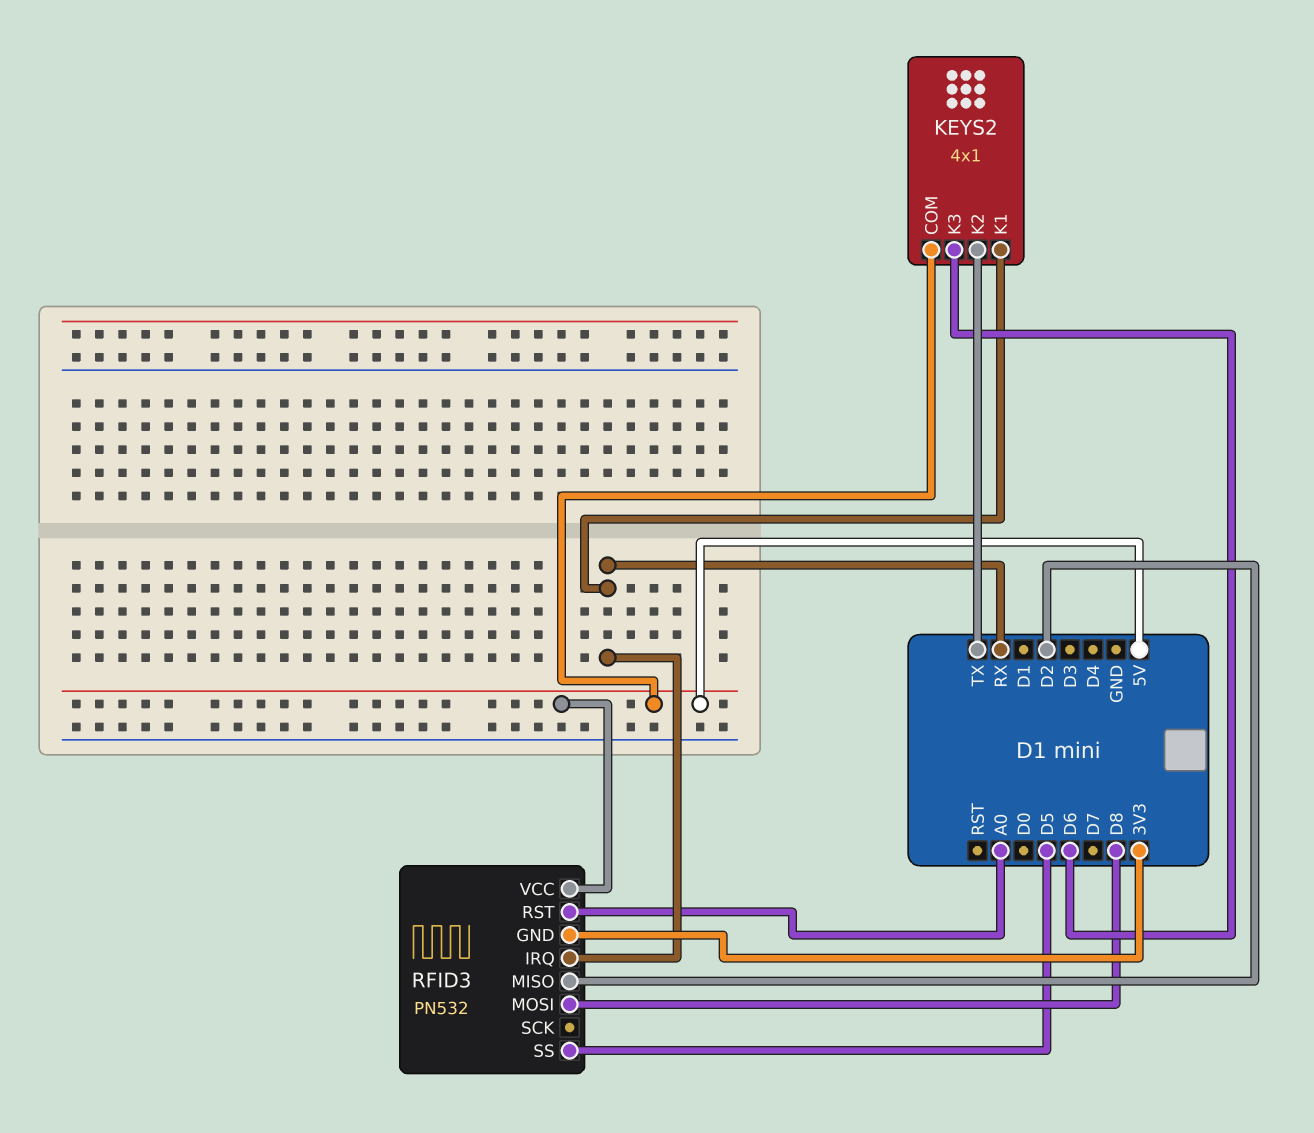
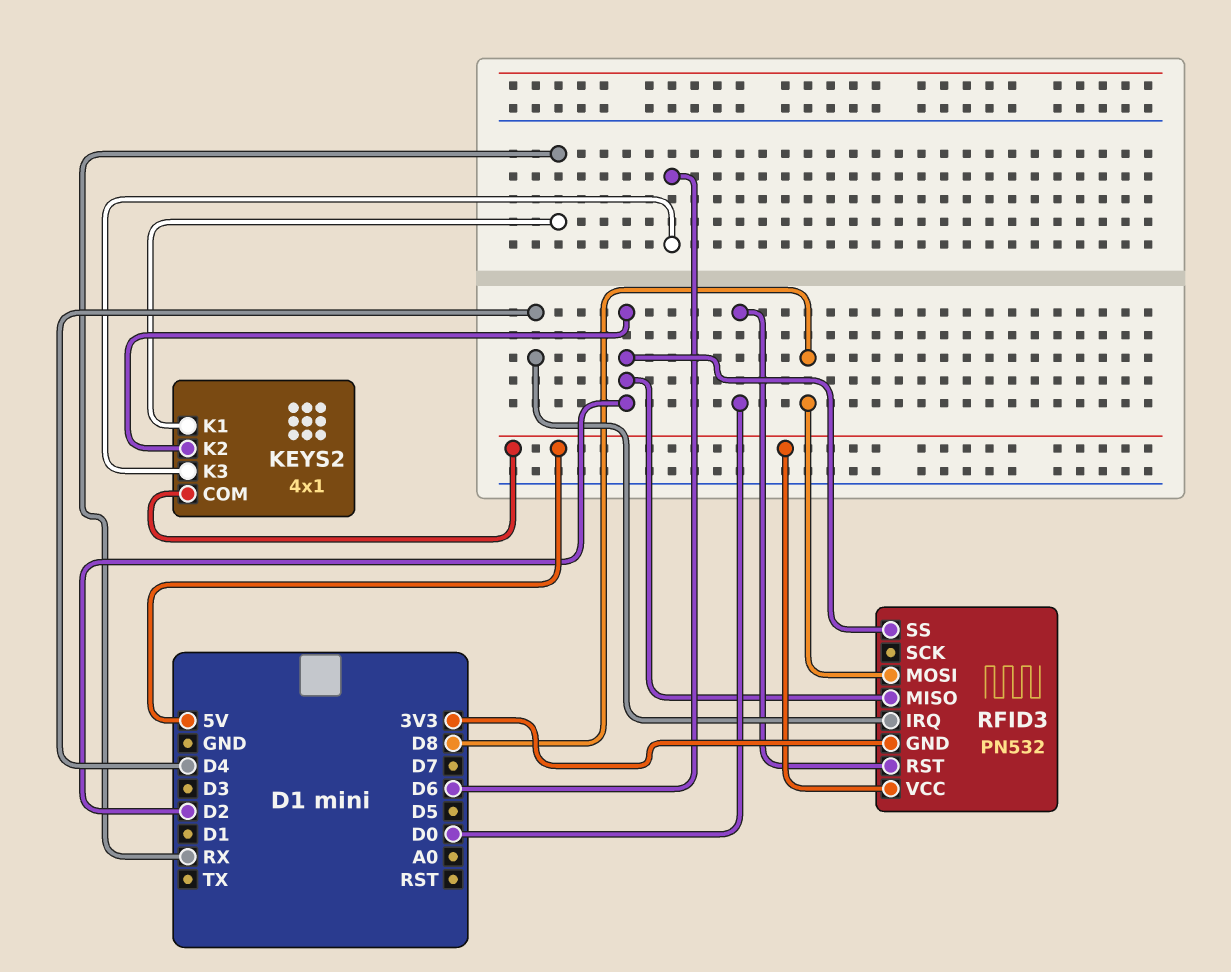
KEYS2 pin K2: TX -> D2
RFID3 pin IRQ: RX -> D4
RFID3 pin RST: A0 -> D0
RFID3 pin SS: D5 -> D2

